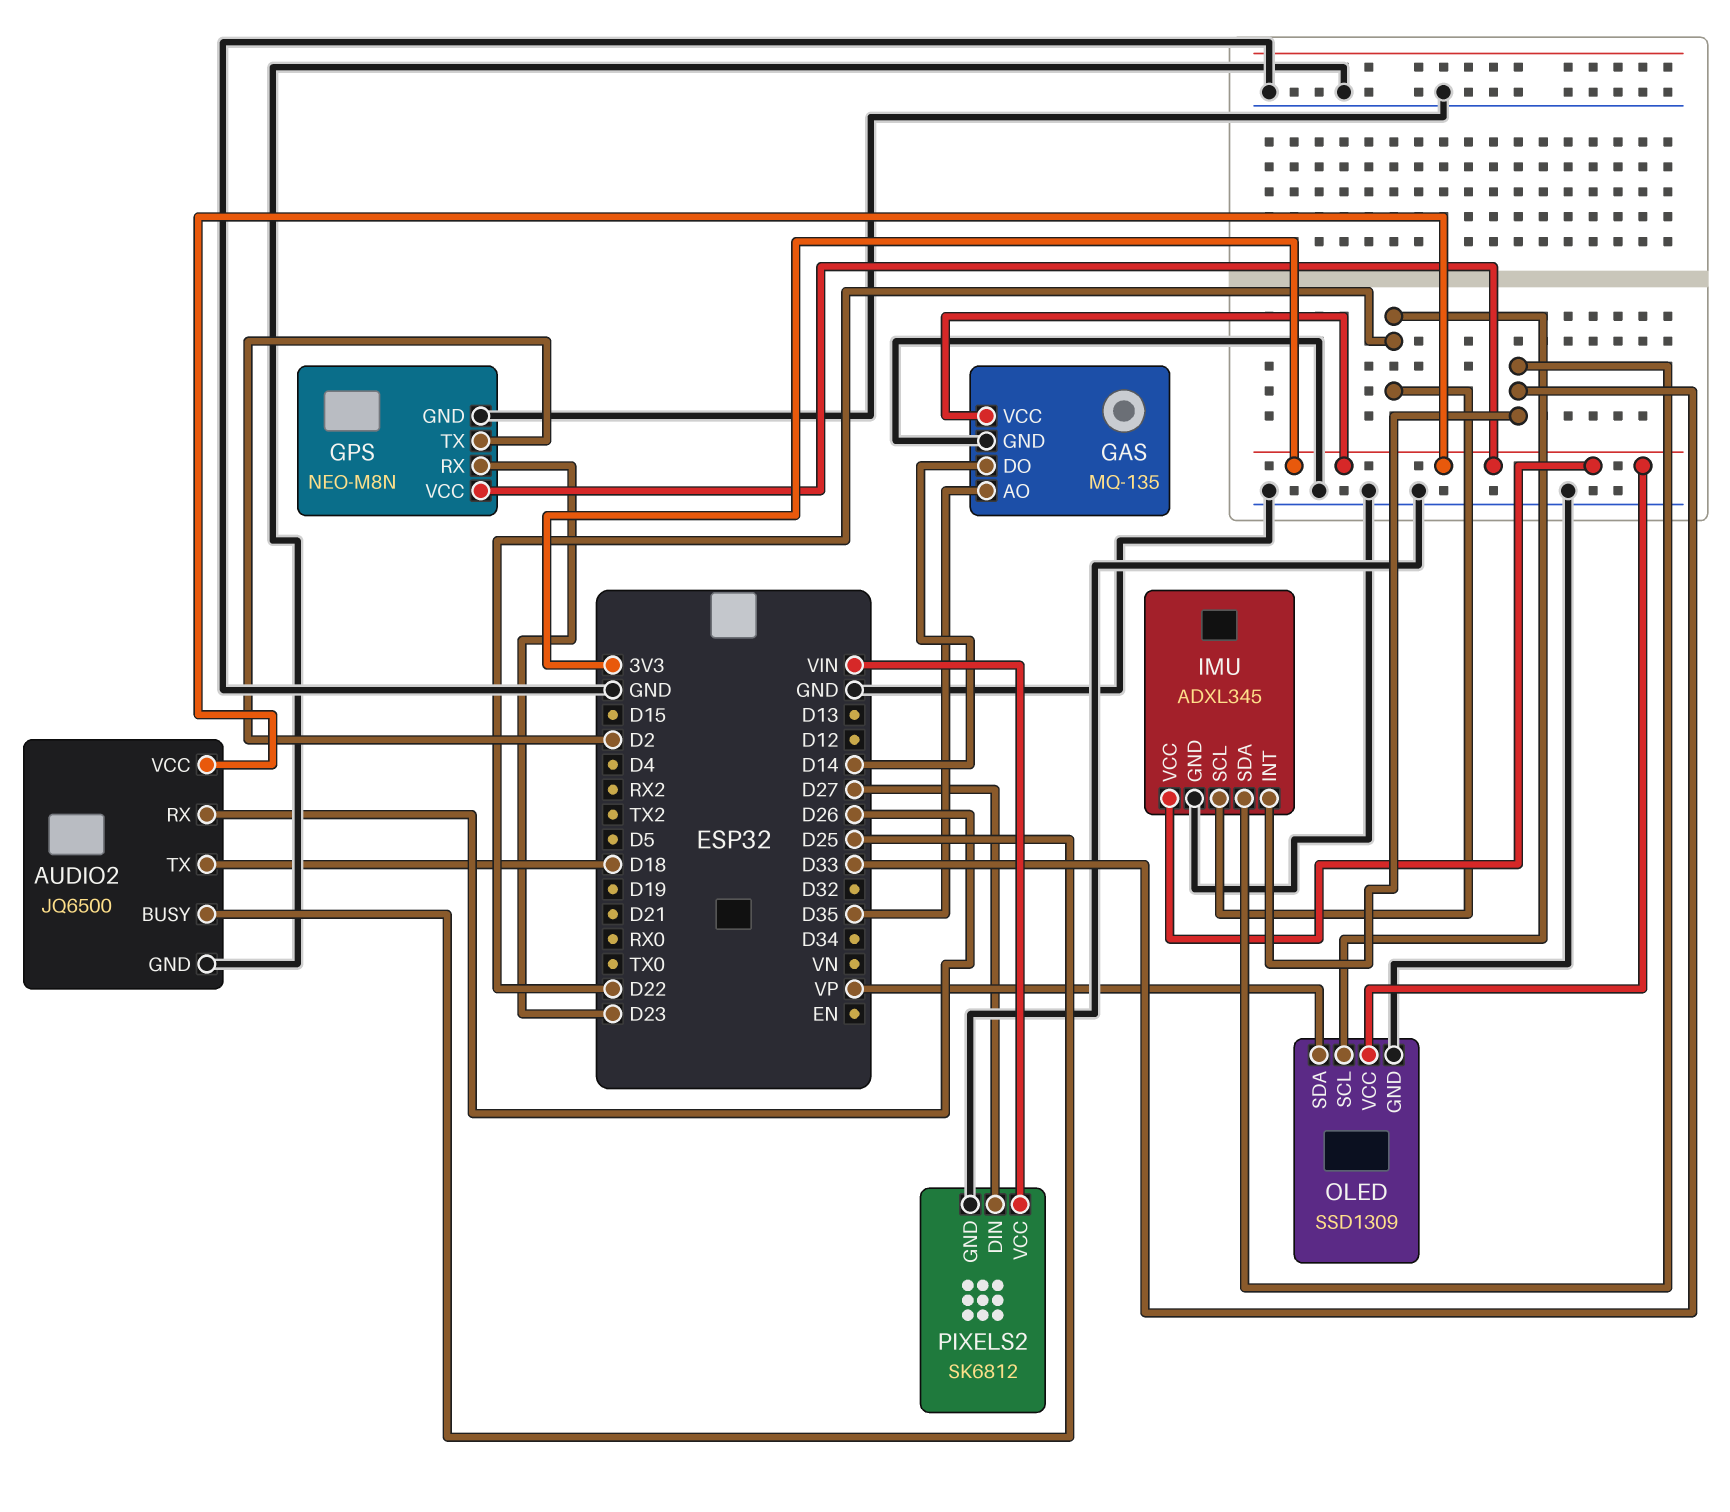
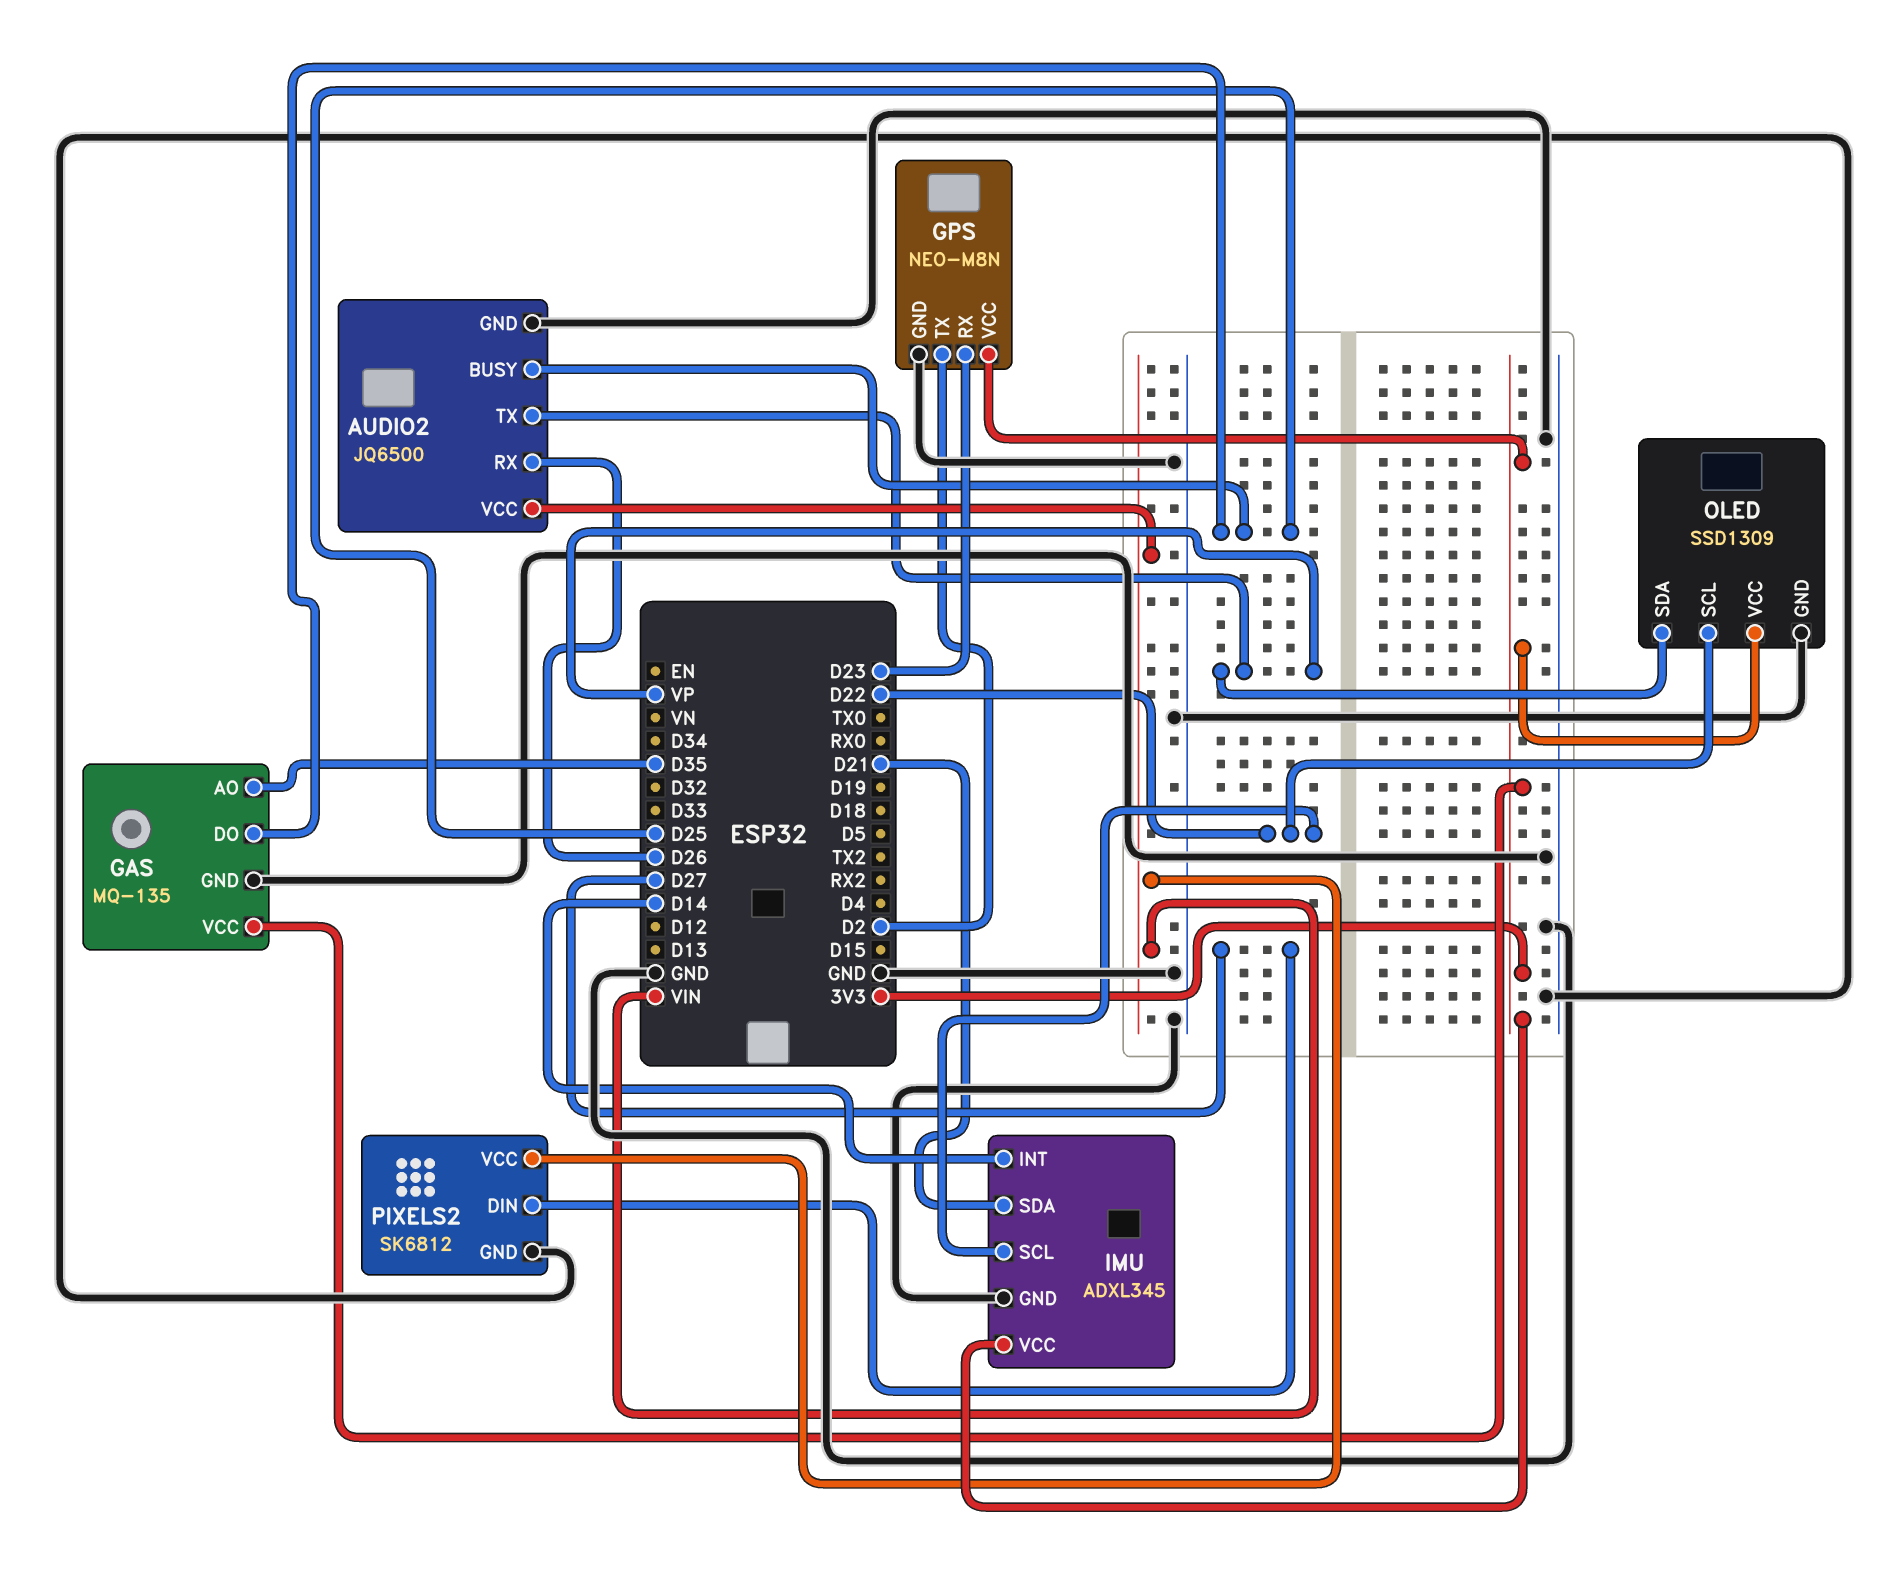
AUDIO2 pin TX: D18 -> VP
AUDIO2 pin VCC: 3V3 -> VIN
GAS pin DO: D14 -> D25
IMU pin INT: D33 -> D14
IMU pin SDA: D33 -> D21

